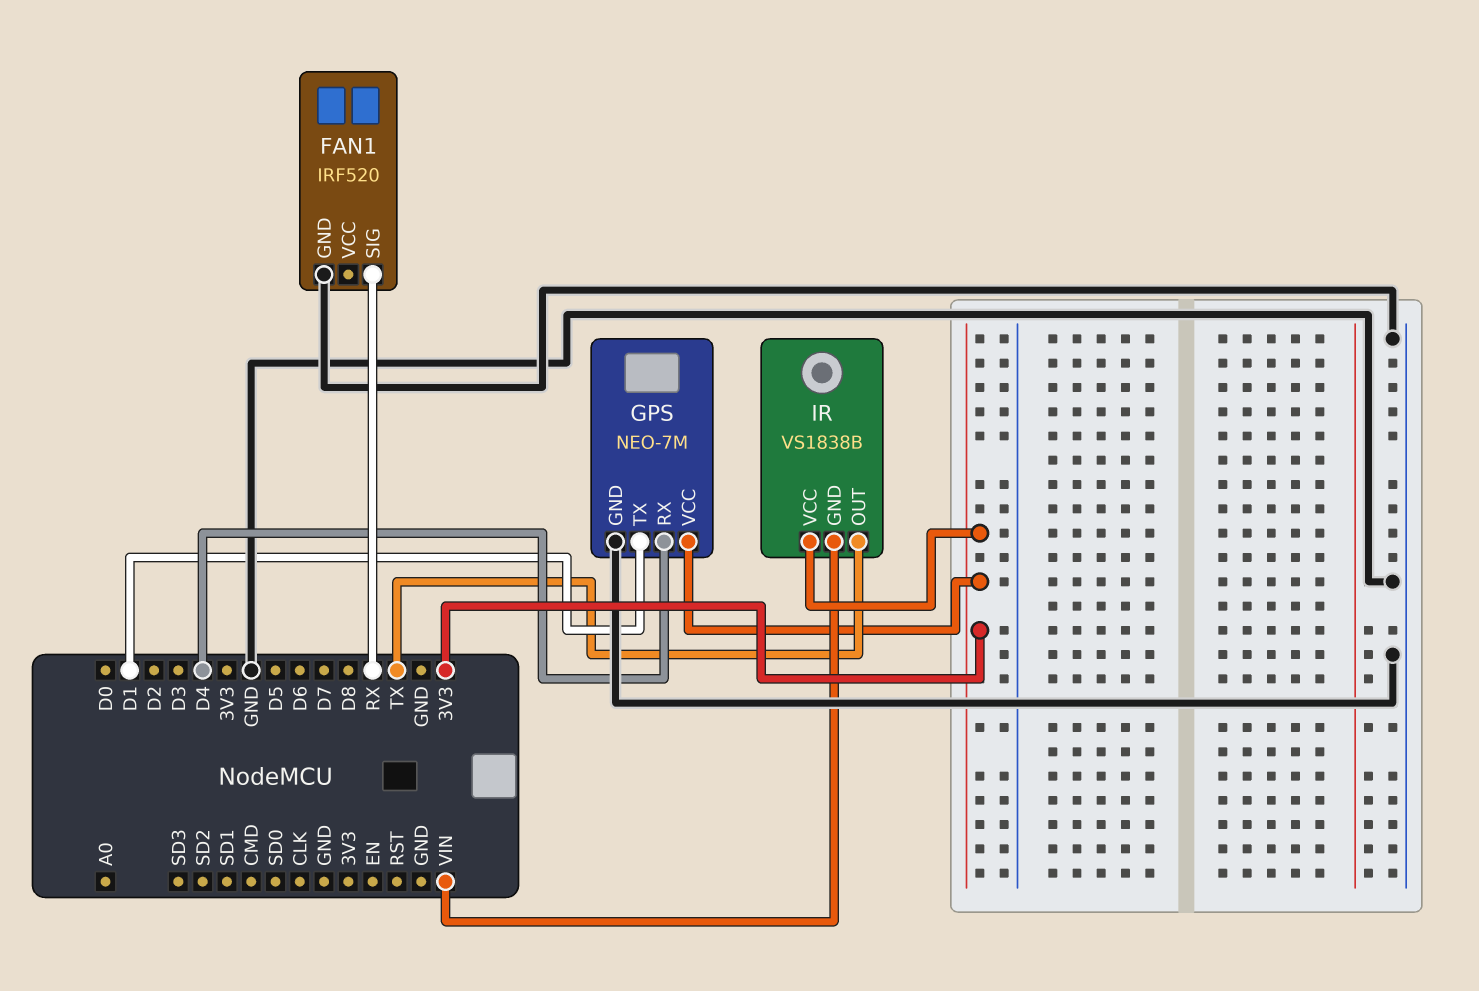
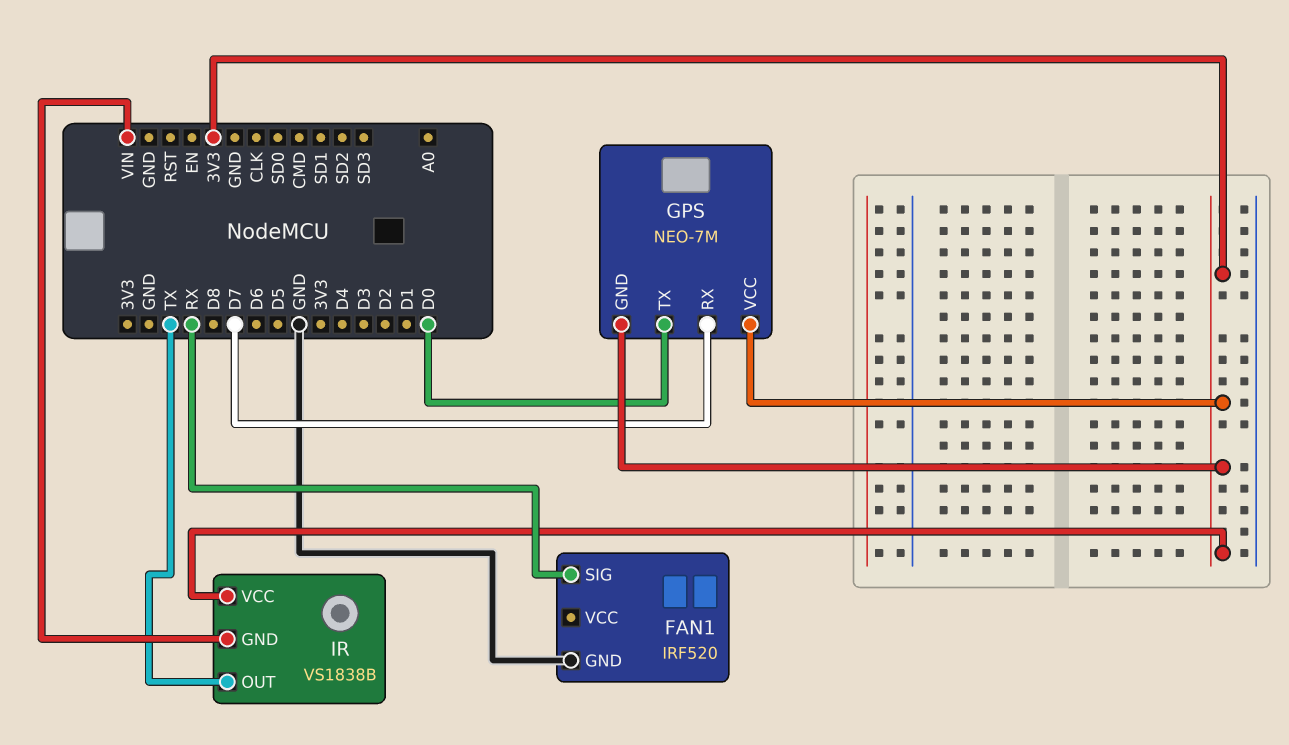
GPS pin GND: GND -> 3V3
GPS pin RX: D4 -> D7
GPS pin TX: D1 -> D0

